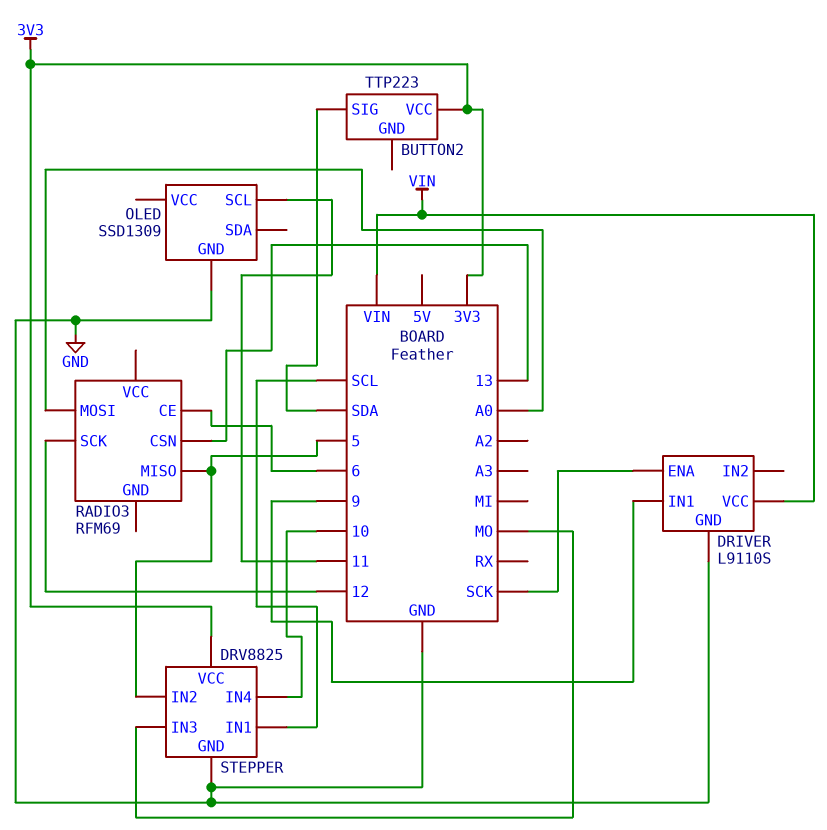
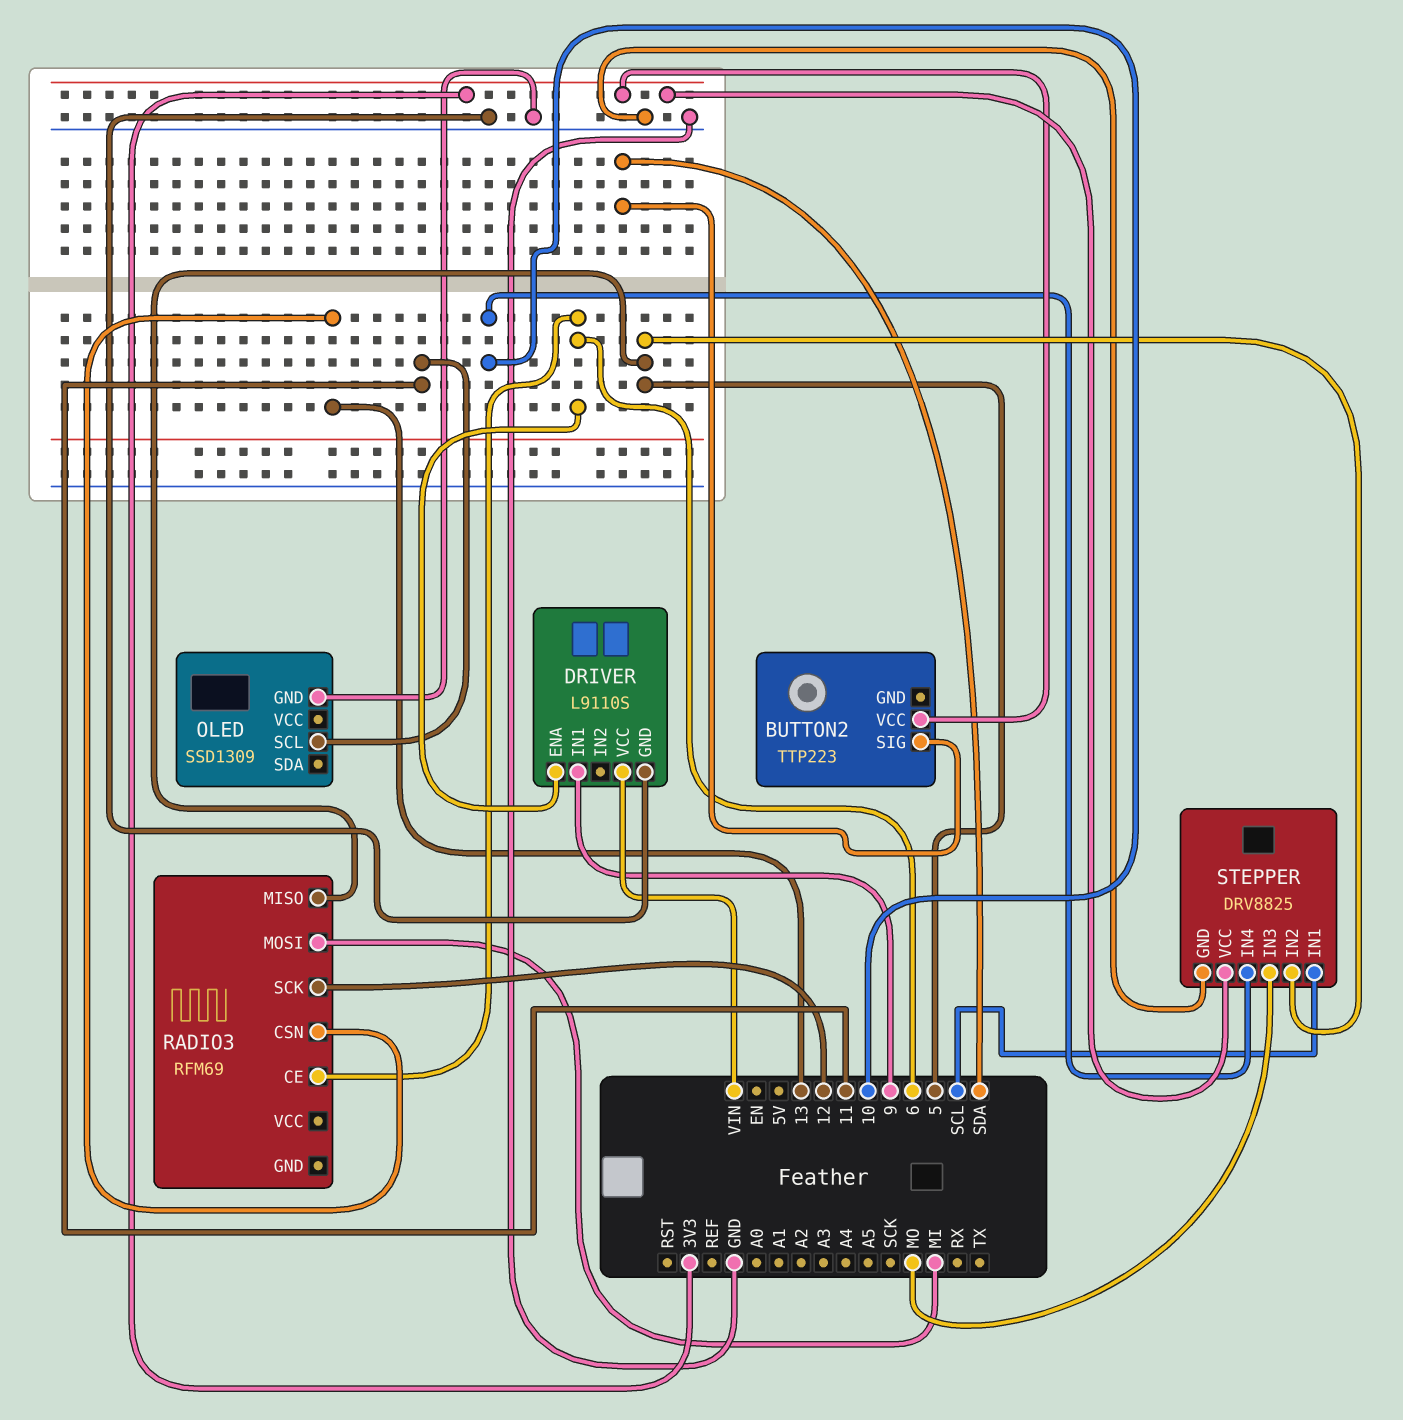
DRIVER pin ENA: SCK -> 6
RADIO3 pin MOSI: A0 -> MI

